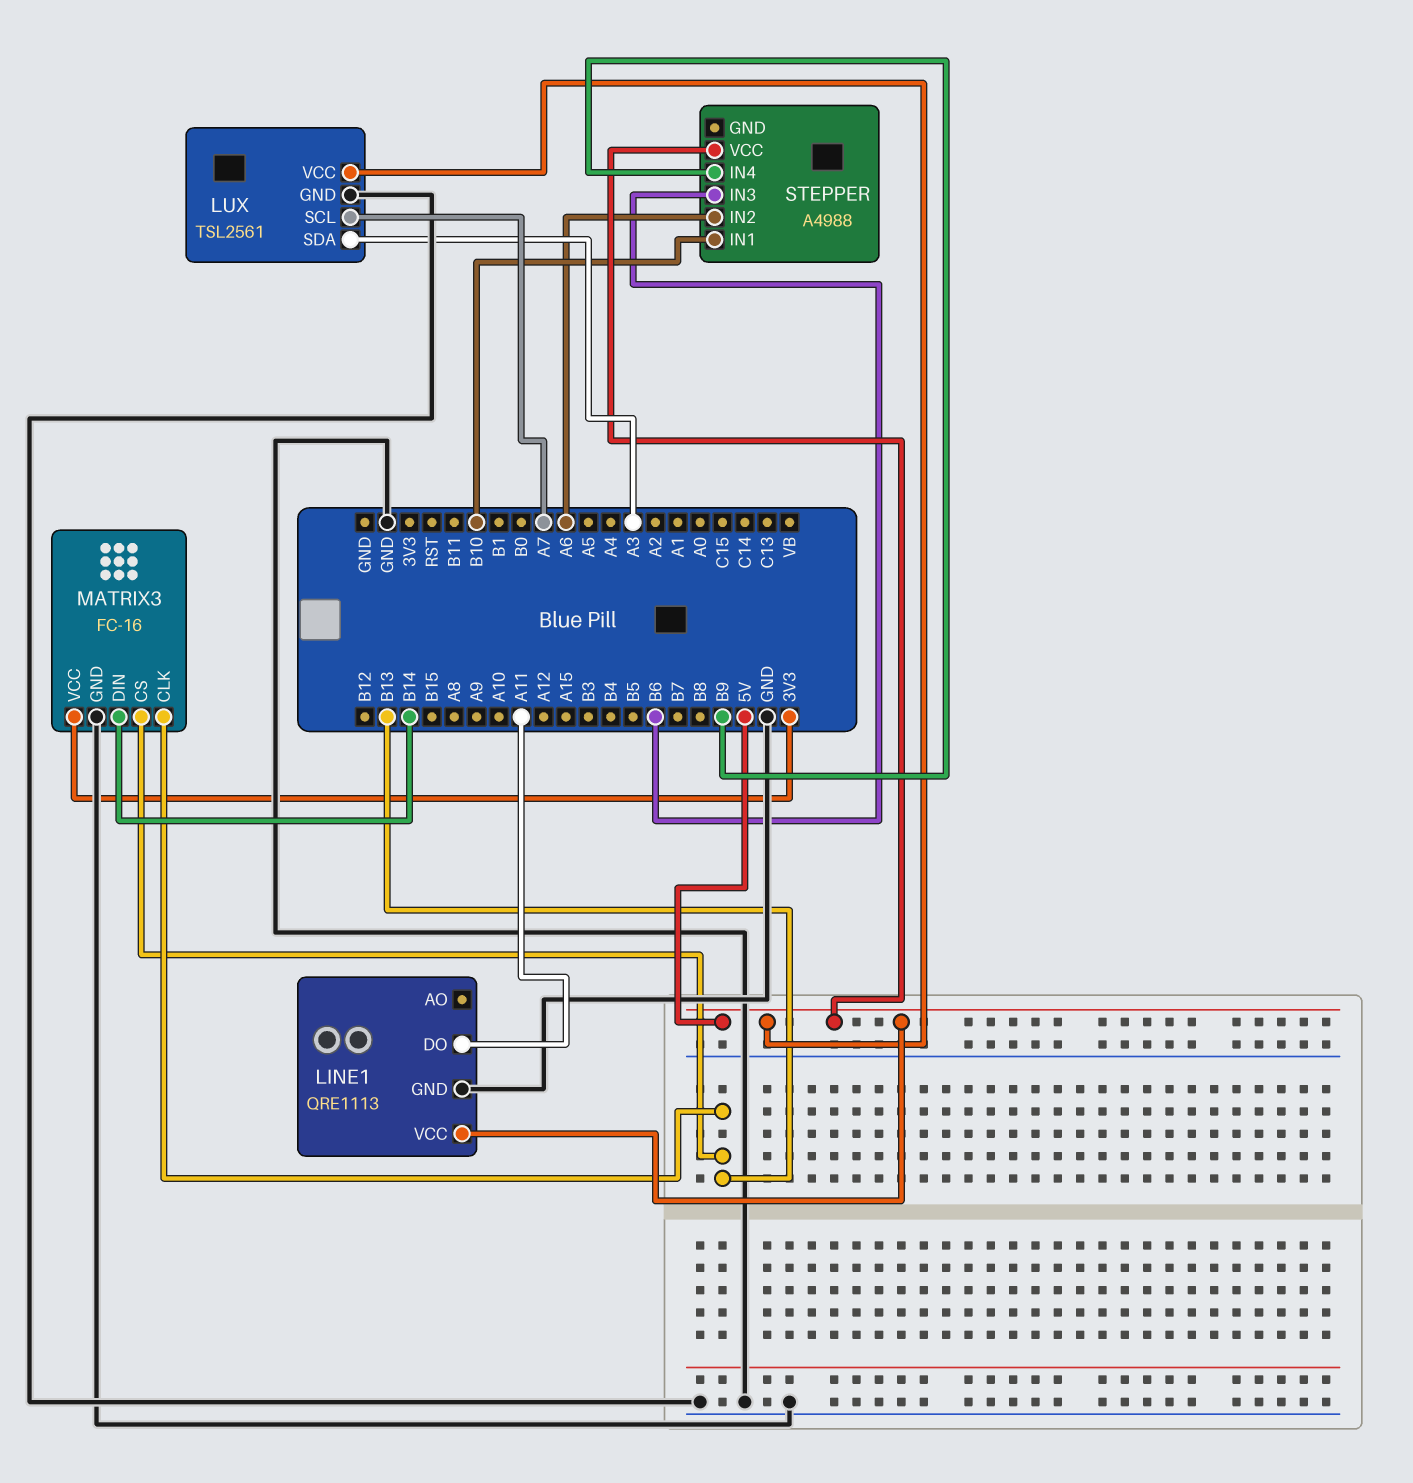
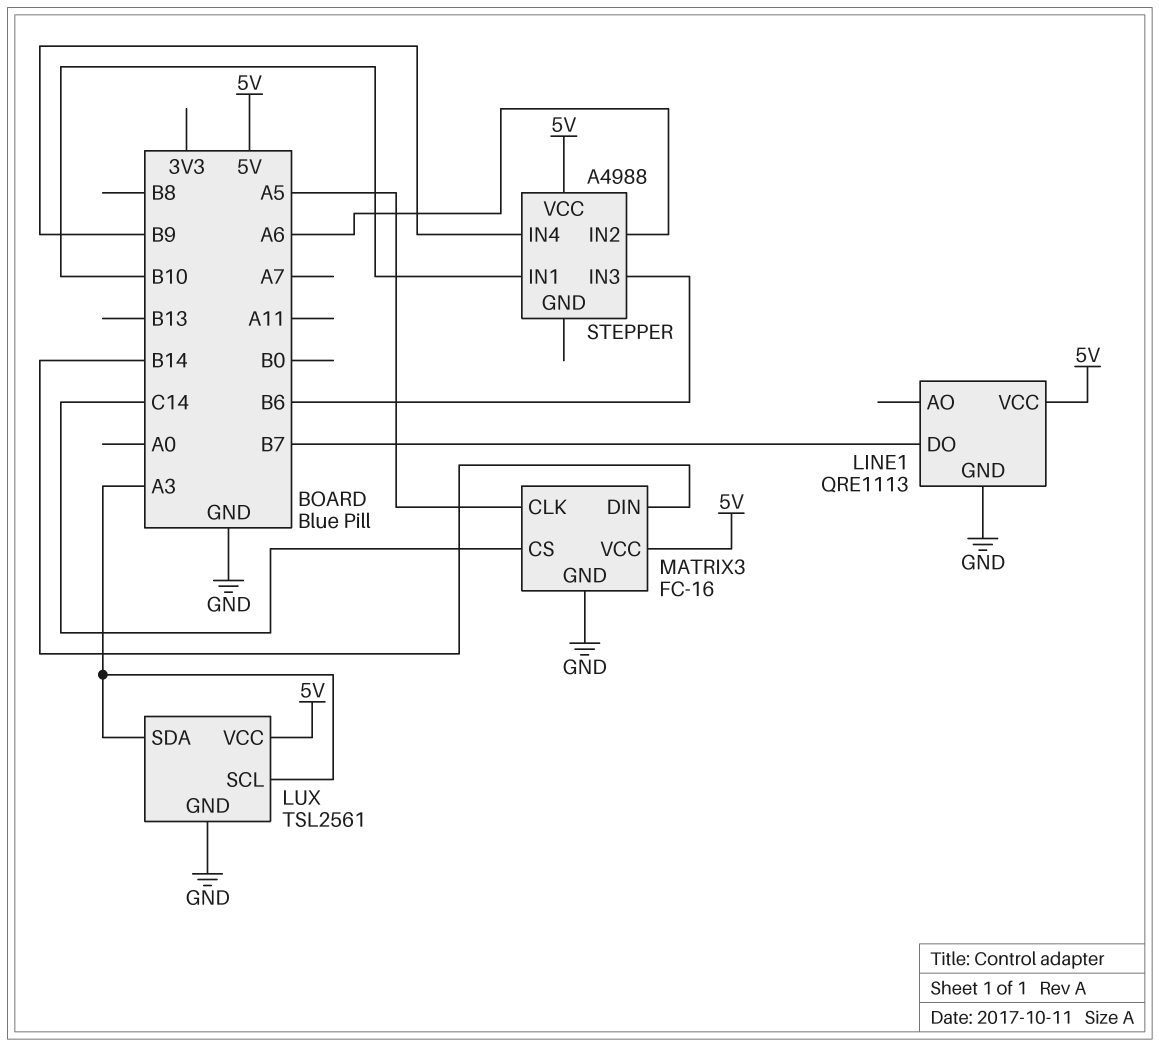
LINE1 pin DO: A11 -> B7
LUX pin SCL: A7 -> A3
MATRIX3 pin CLK: B13 -> A5
MATRIX3 pin CS: B13 -> C14
MATRIX3 pin VCC: 3V3 -> 5V

